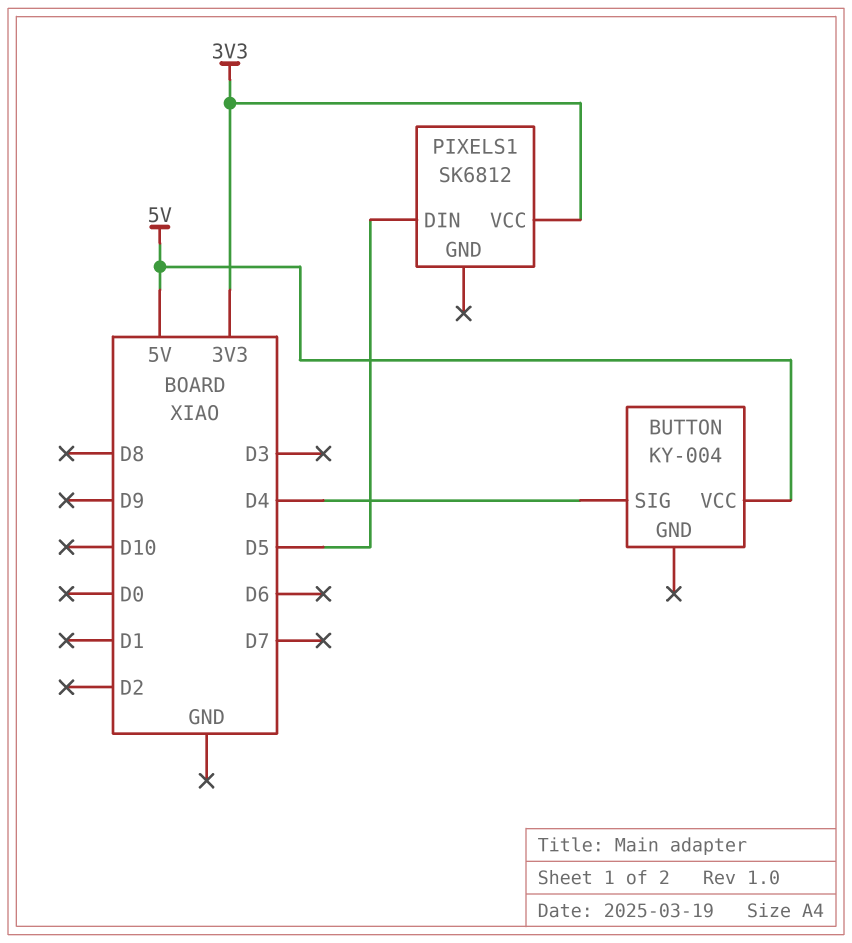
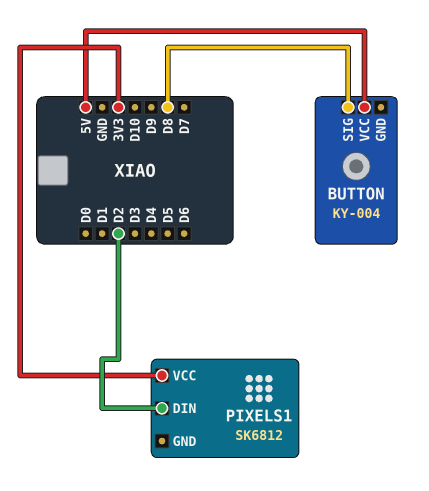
BUTTON pin SIG: D4 -> D8
PIXELS1 pin DIN: D5 -> D2

